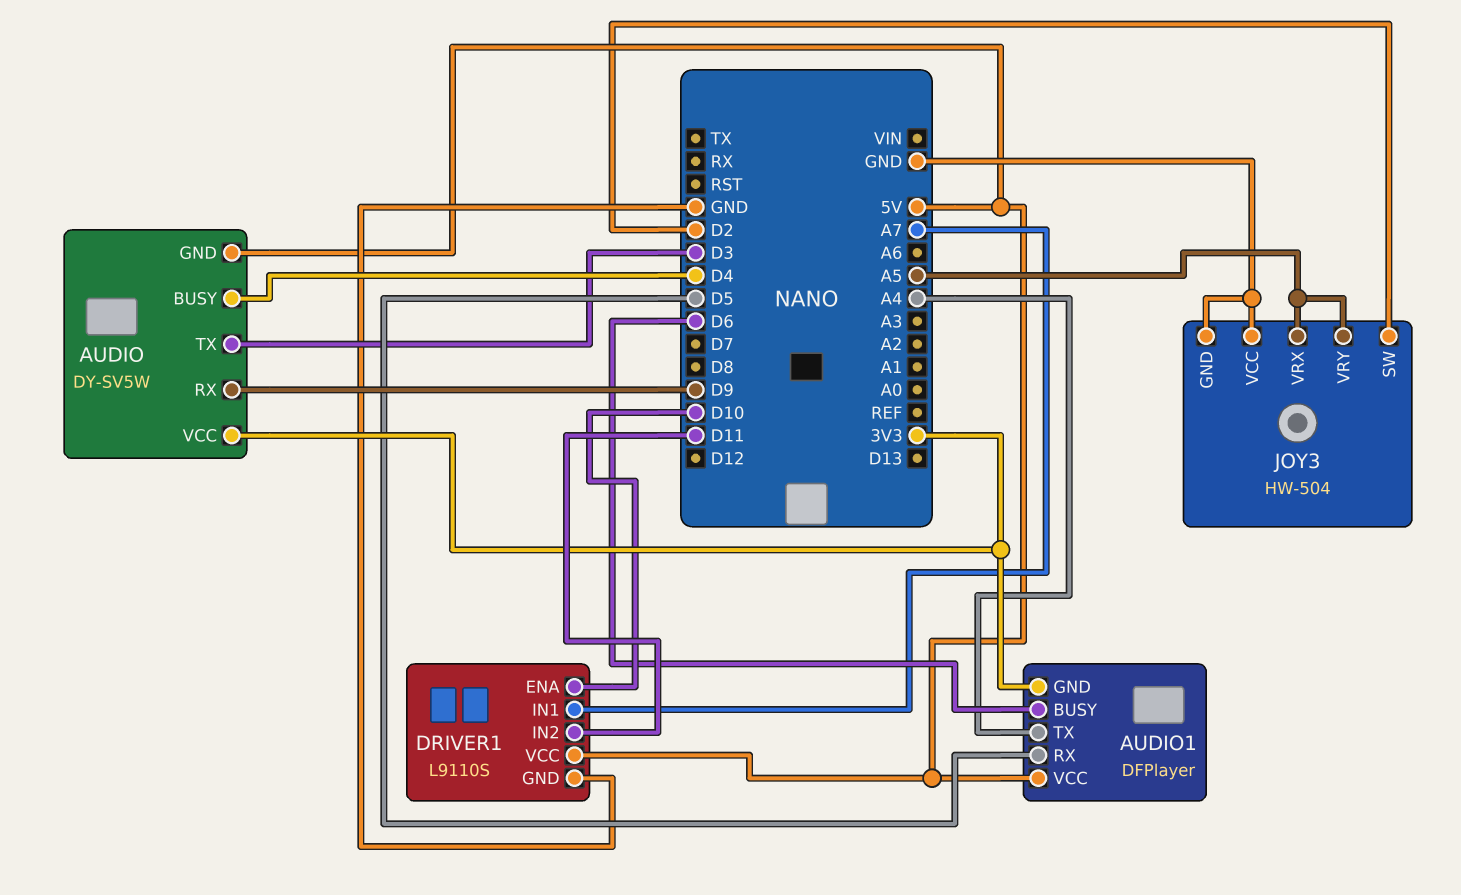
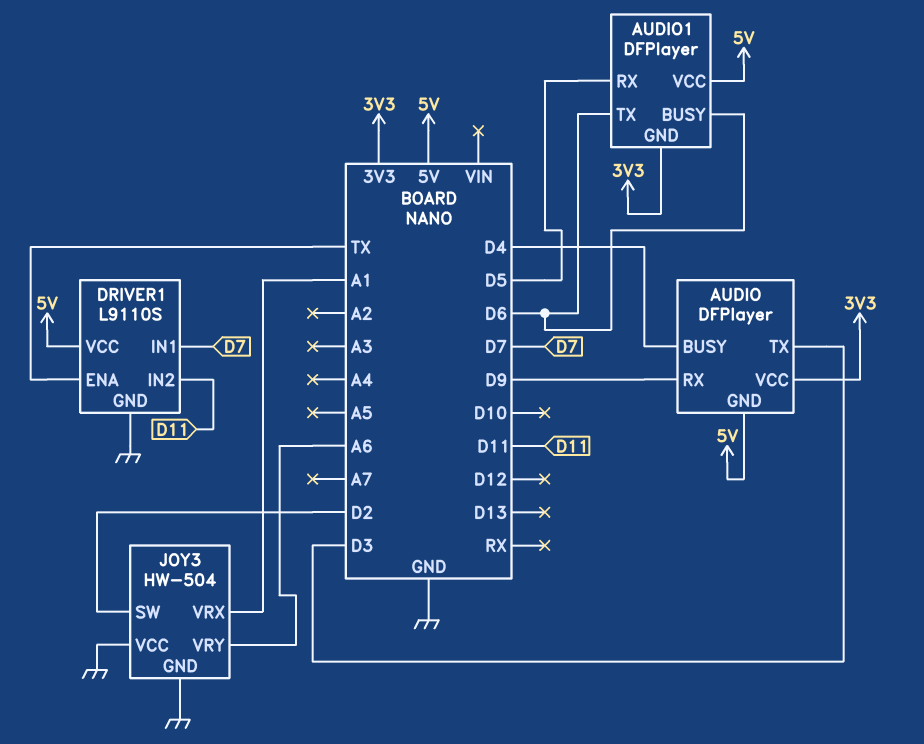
AUDIO: DY-SV5W -> DFPlayer
AUDIO1 pin TX: A4 -> D6
DRIVER1 pin ENA: D10 -> TX
DRIVER1 pin IN1: A7 -> D7
JOY3 pin VRX: A5 -> A1
JOY3 pin VRY: A5 -> A6

